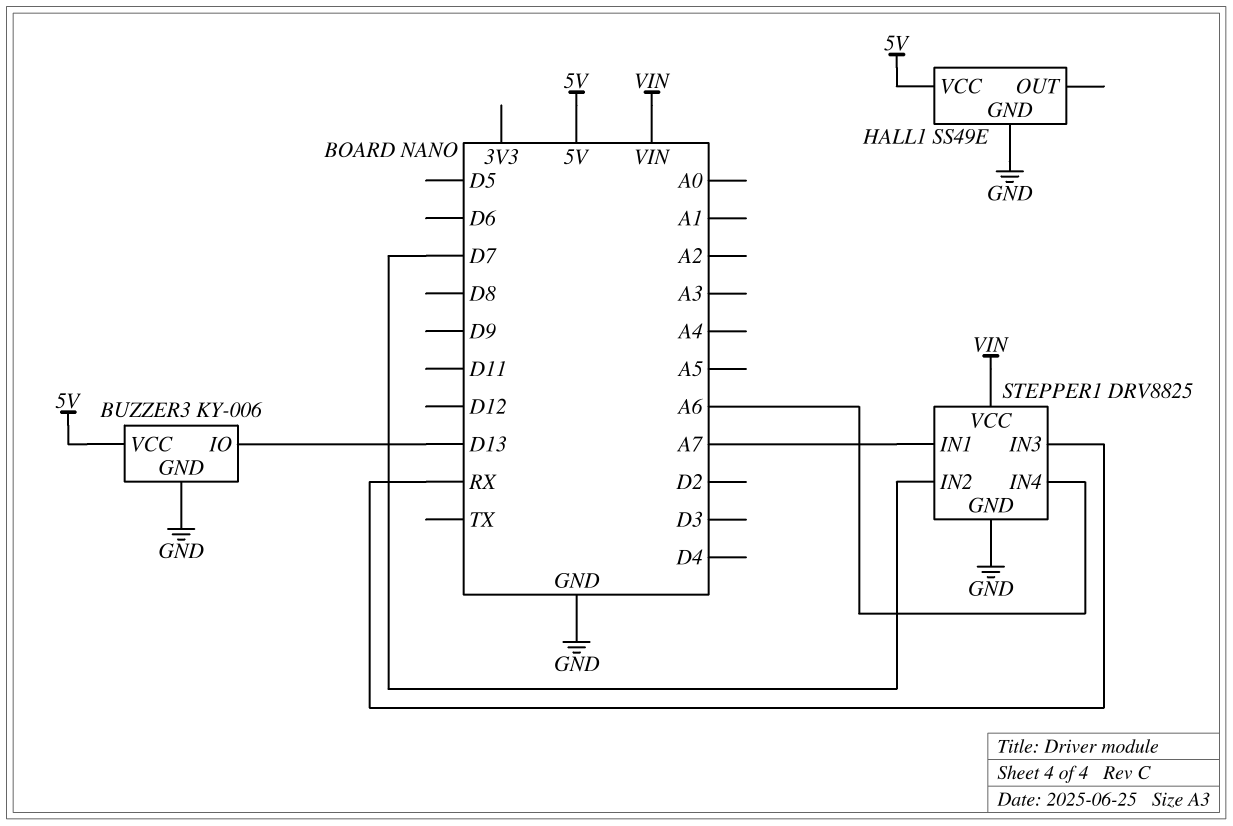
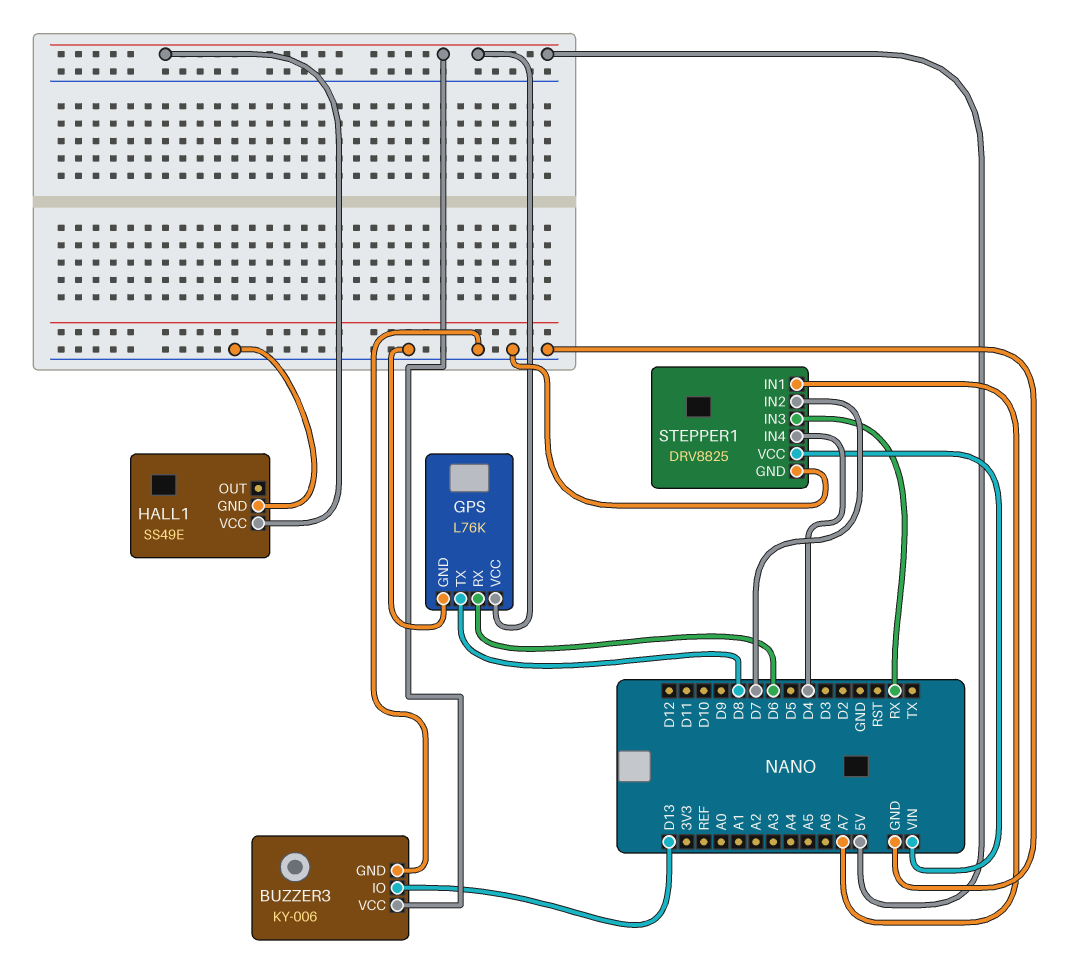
GPS: none -> L76K
GPS pin GND: none -> GND
GPS pin RX: none -> D6
GPS pin TX: none -> D8
GPS pin VCC: none -> 5V
STEPPER1 pin IN4: A6 -> D4

